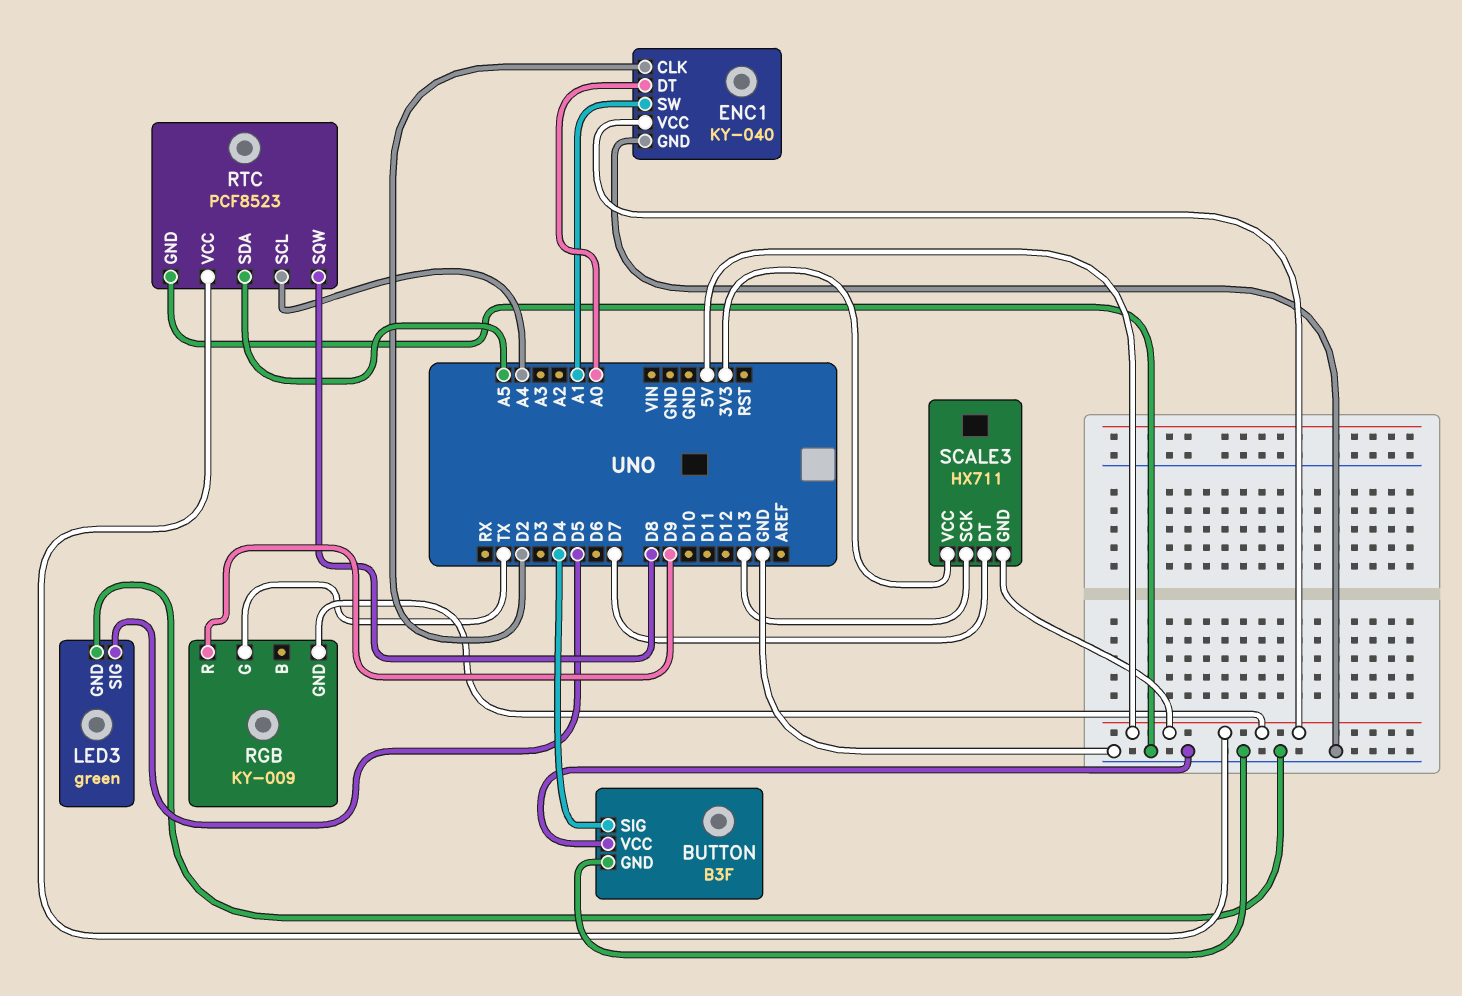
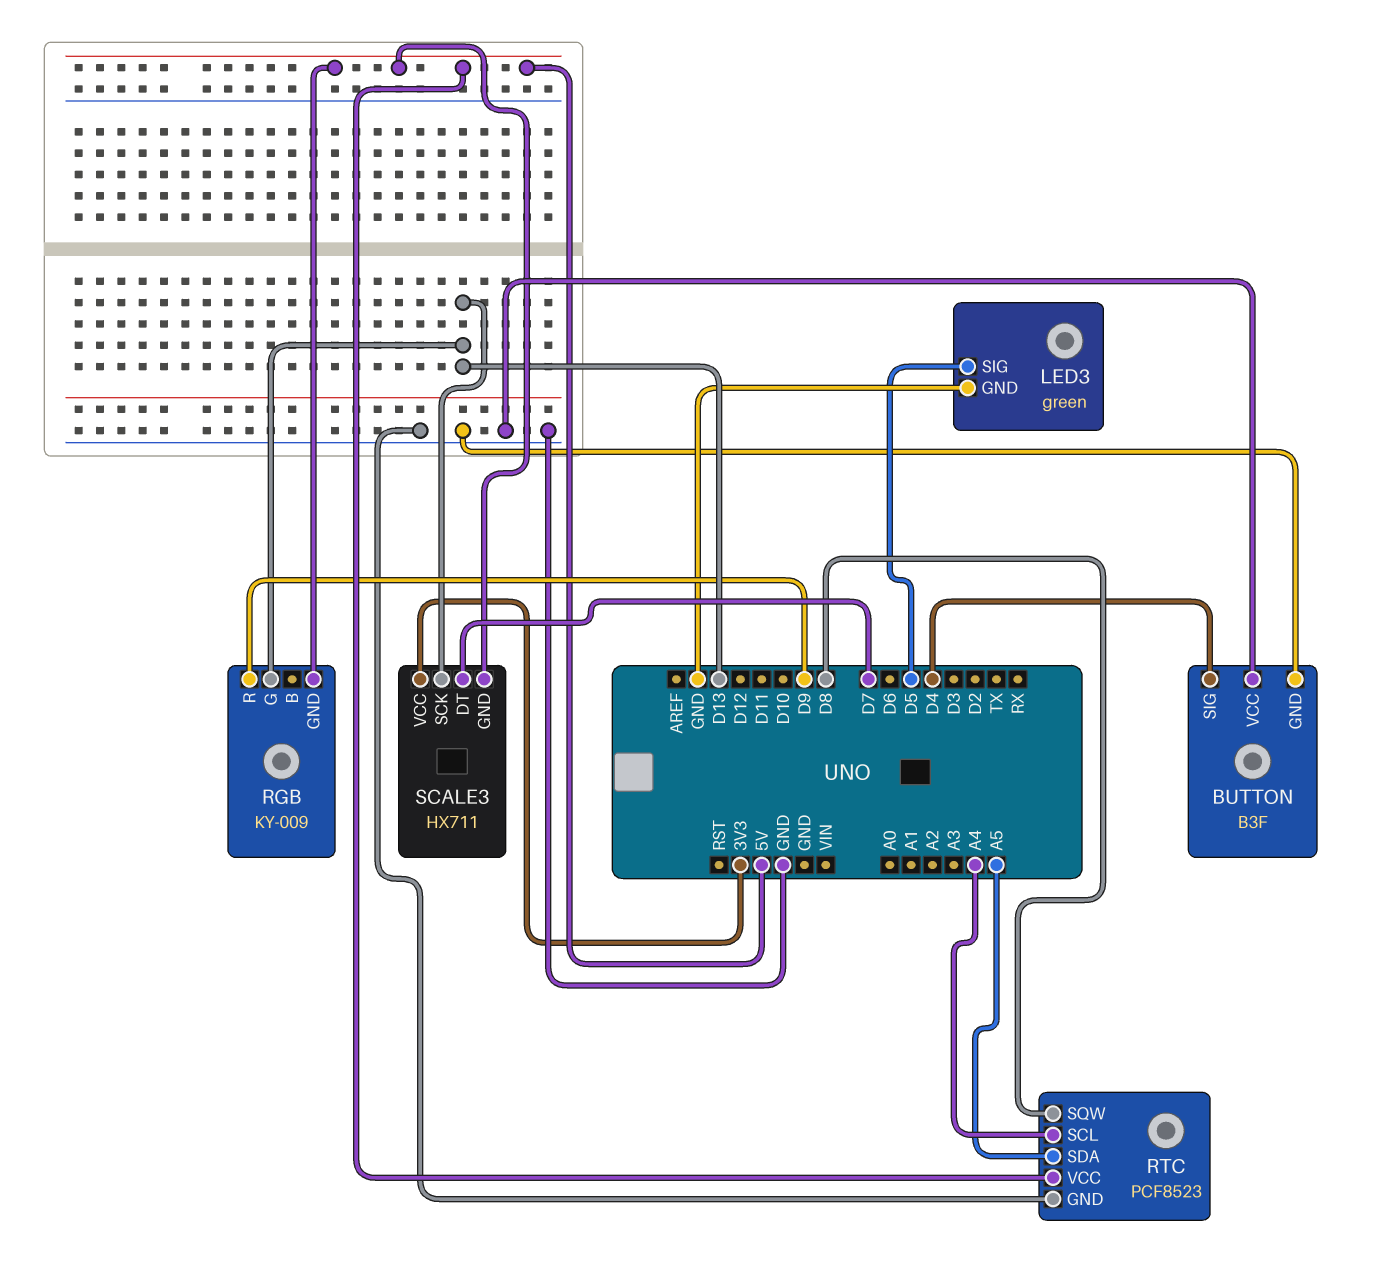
ENC1: KY-040 -> none
ENC1 pin CLK: D2 -> none
ENC1 pin DT: A0 -> none
ENC1 pin GND: GND -> none
ENC1 pin SW: A1 -> none
ENC1 pin VCC: 5V -> none
RGB pin G: TX -> D13

